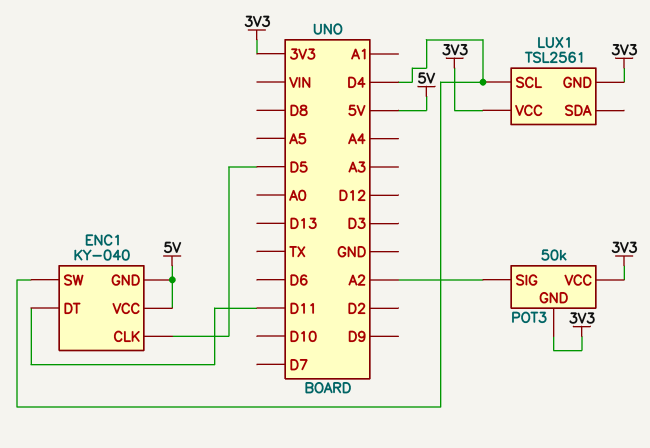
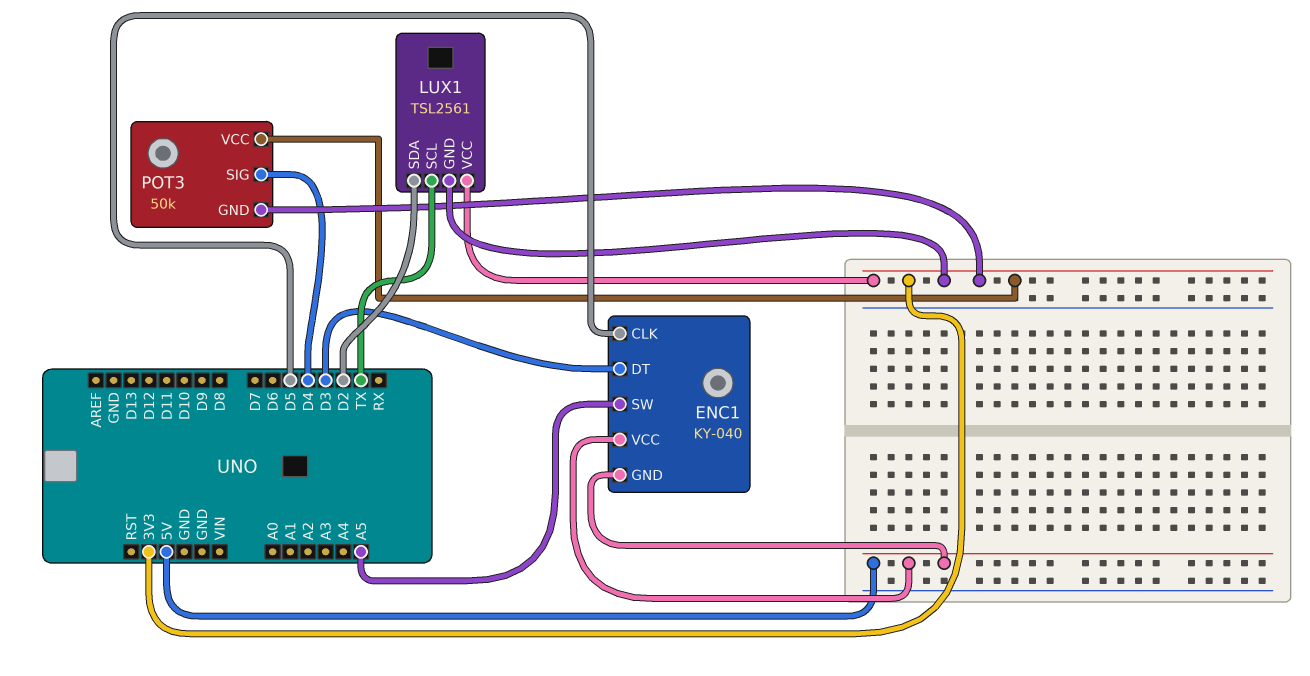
ENC1 pin DT: D11 -> D3
ENC1 pin SW: D4 -> A5
LUX1 pin SCL: D4 -> TX
LUX1 pin SDA: none -> D2
POT3 pin SIG: A2 -> D4

